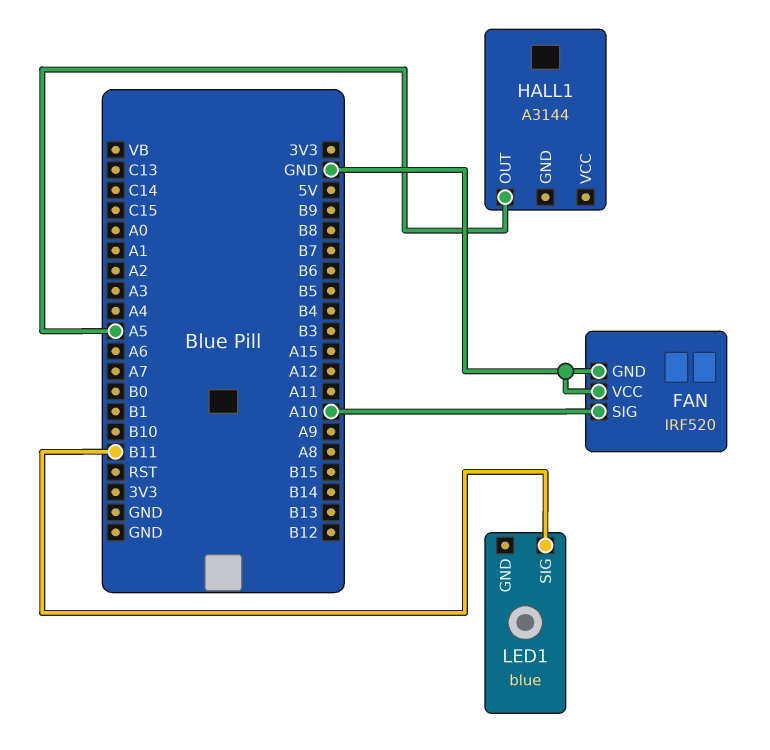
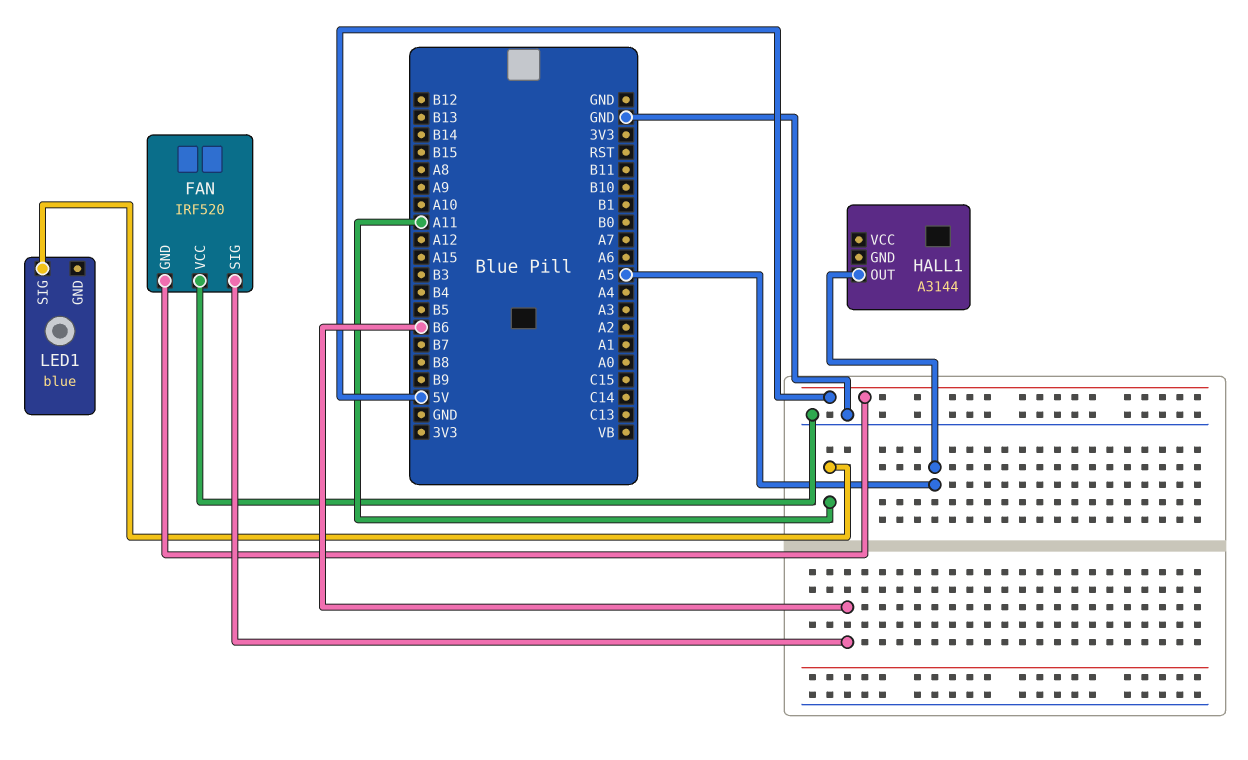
FAN pin GND: GND -> 5V
FAN pin SIG: A10 -> B6
LED1 pin SIG: B11 -> A11

